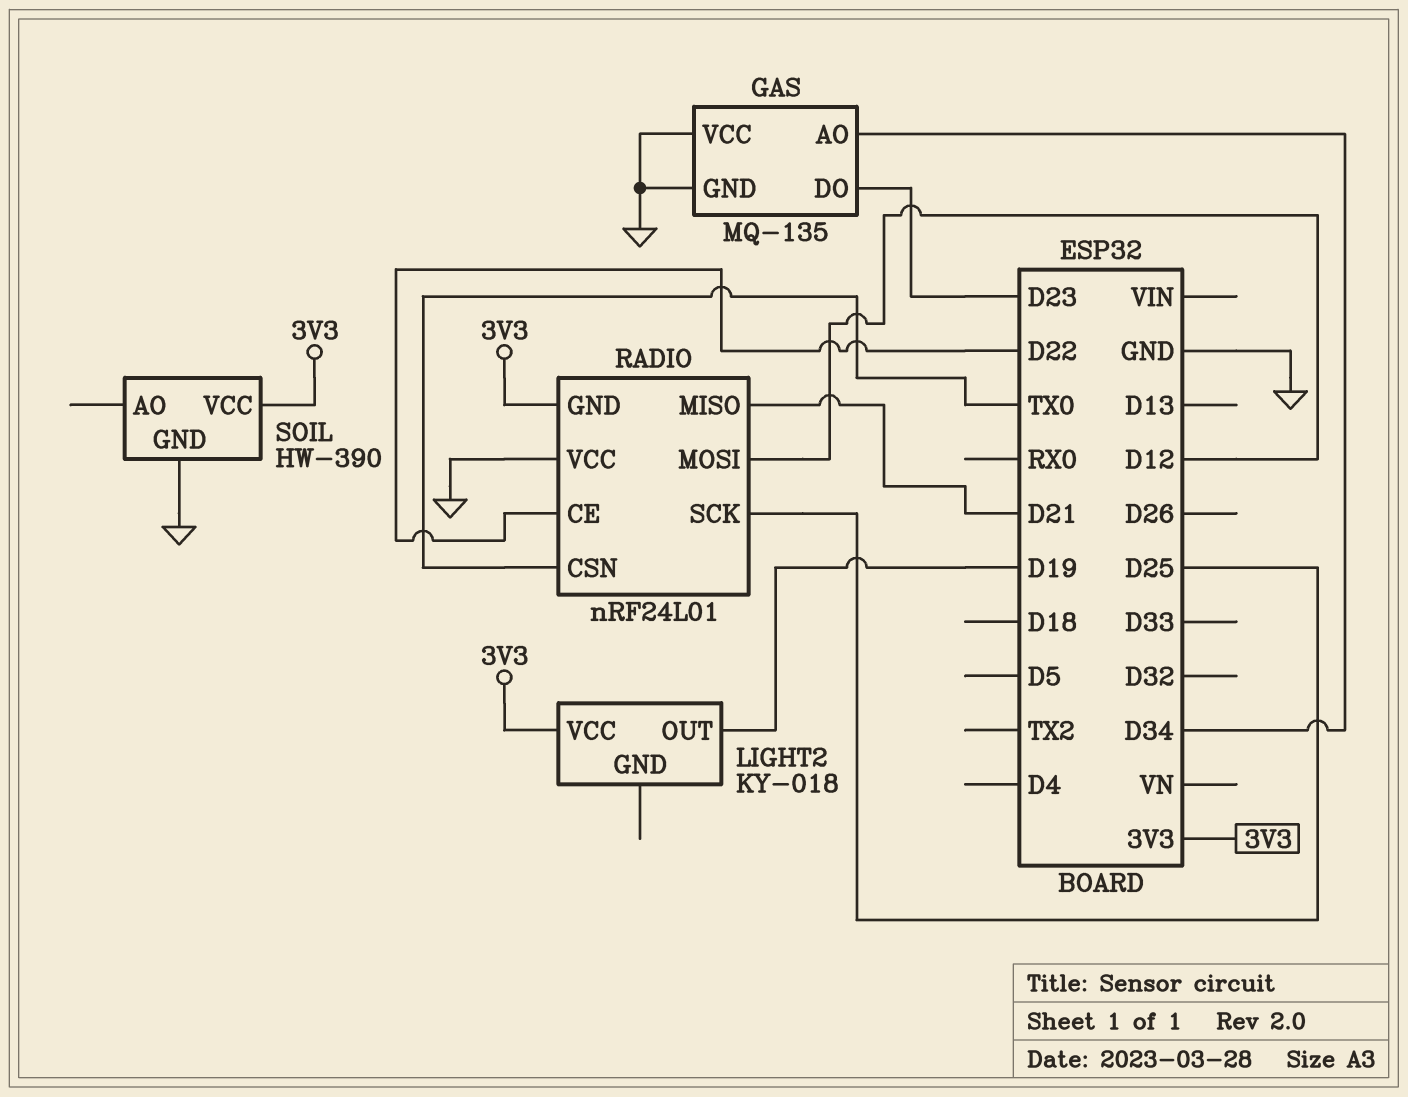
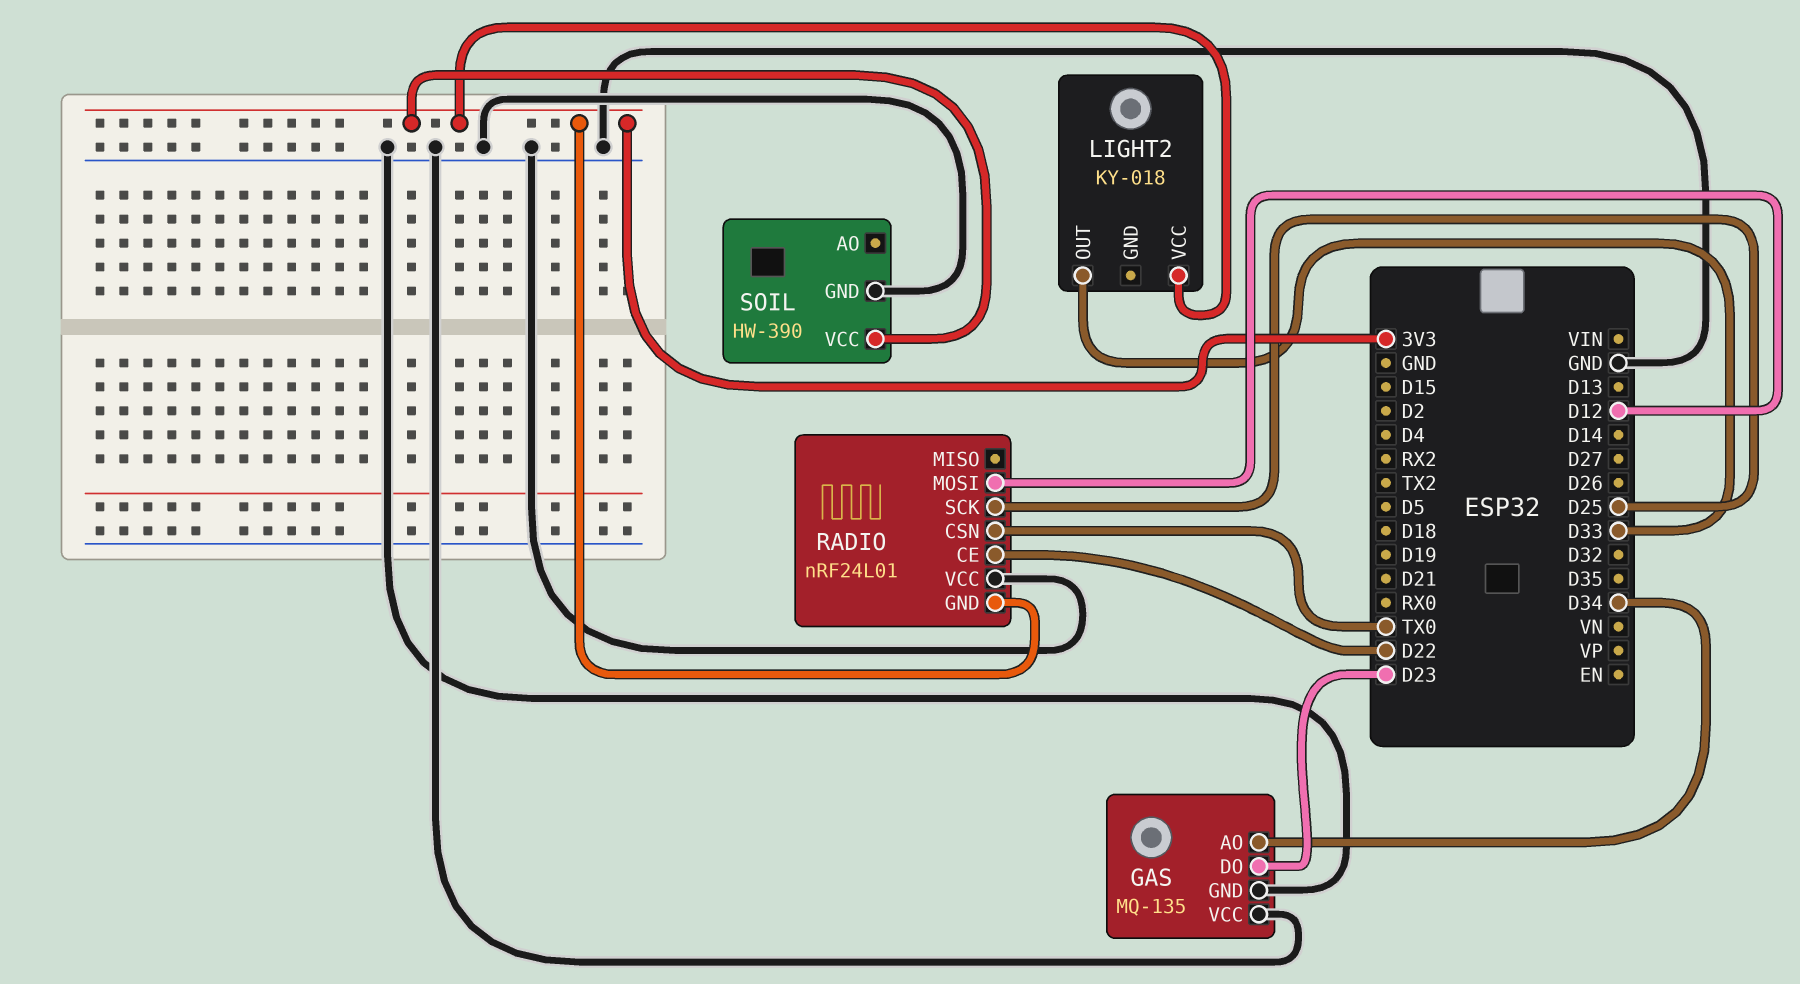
LIGHT2 pin OUT: D19 -> D33
RADIO pin MISO: D21 -> none

